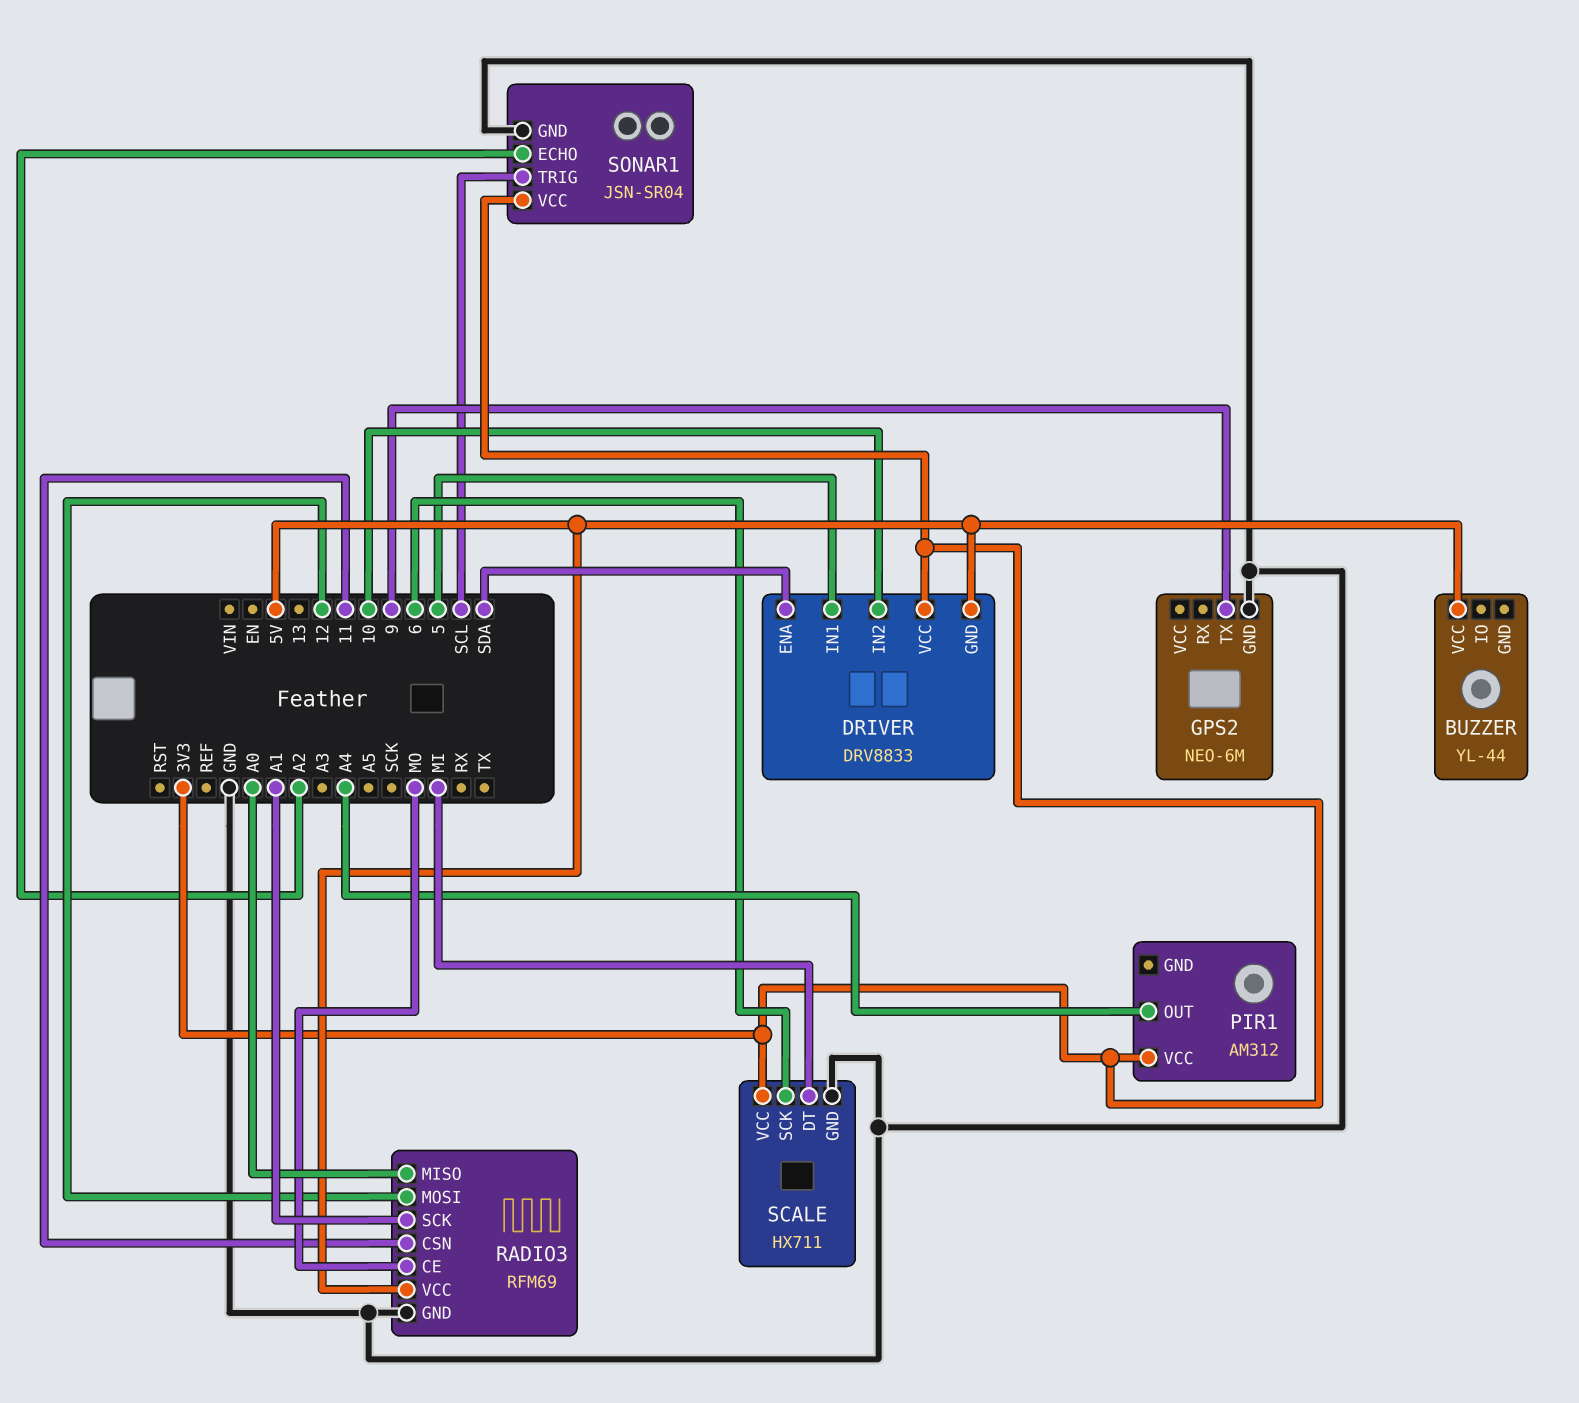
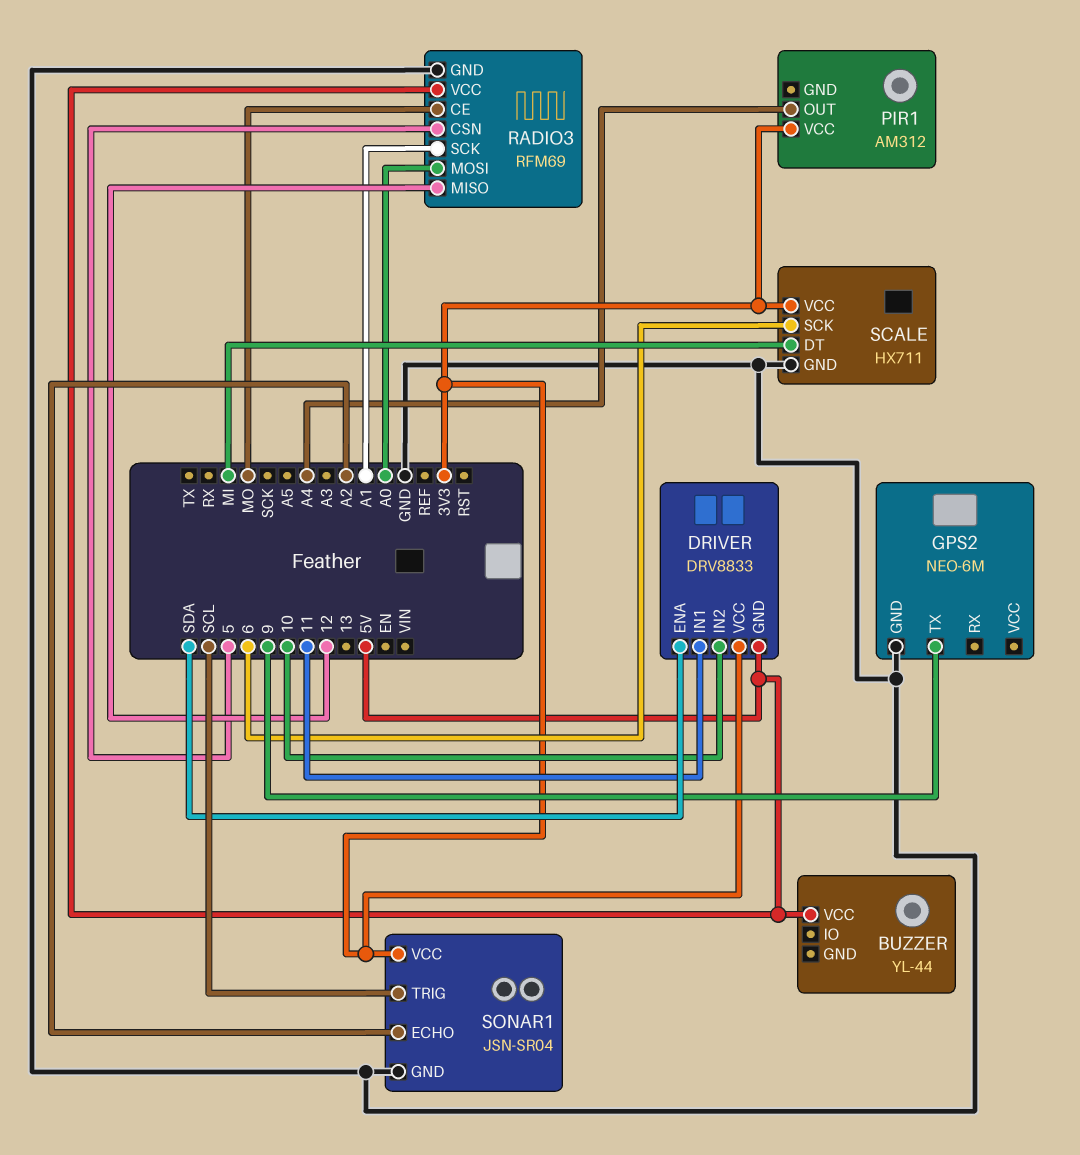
DRIVER pin IN1: 5 -> 11
RADIO3 pin CSN: 11 -> 5
RADIO3 pin MISO: A0 -> 12
RADIO3 pin MOSI: 12 -> A0

